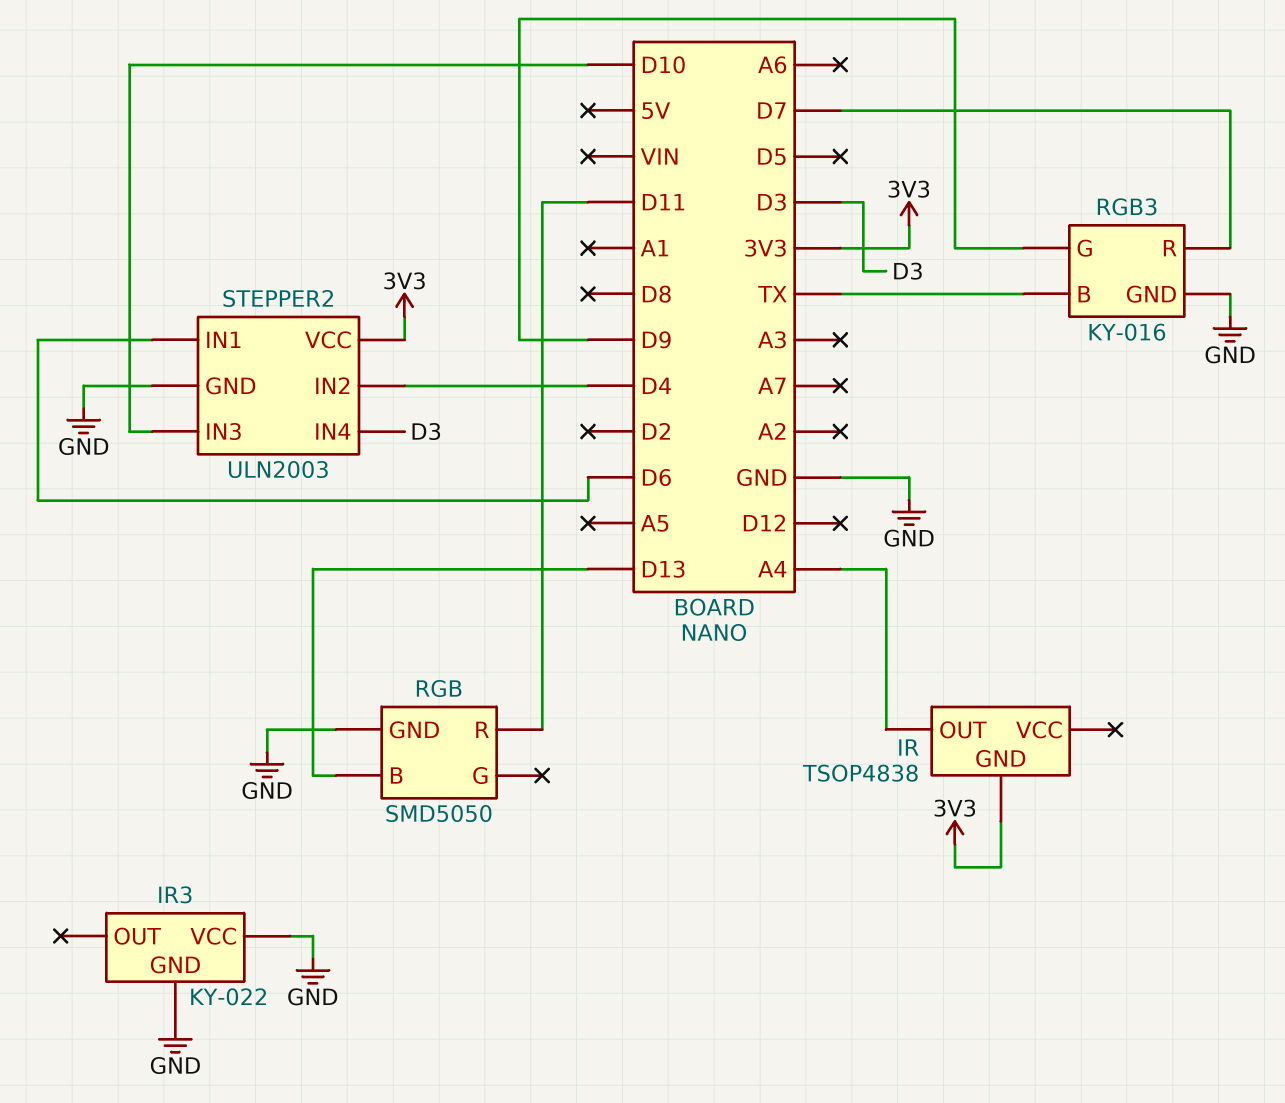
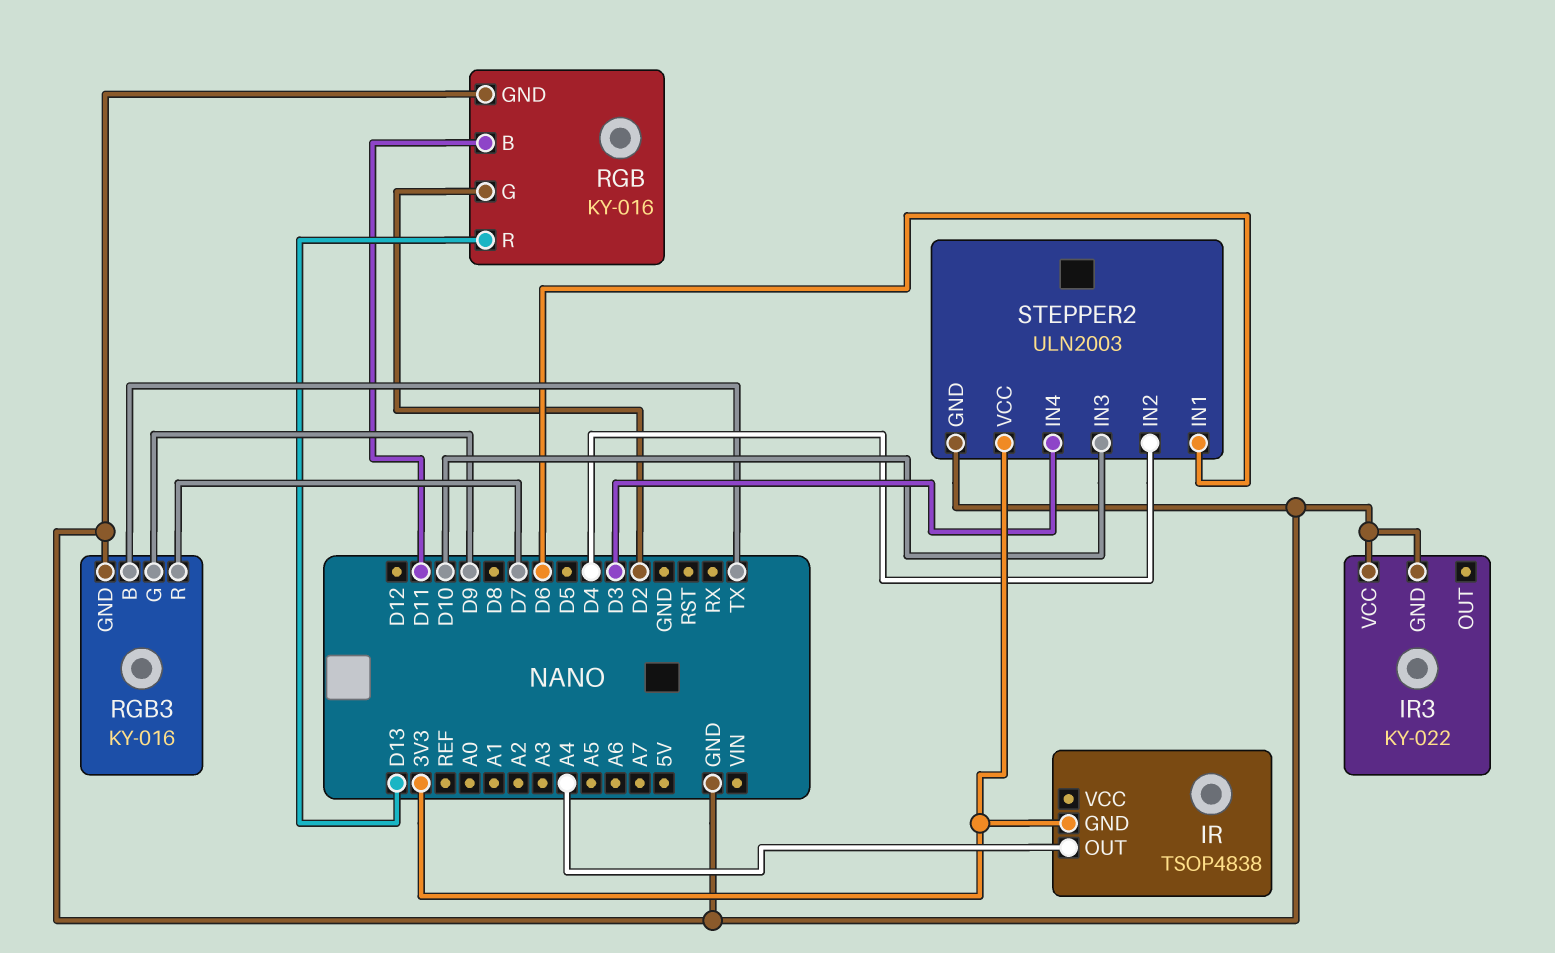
RGB: SMD5050 -> KY-016
RGB pin B: D13 -> D11
RGB pin G: none -> D2
RGB pin R: D11 -> D13

